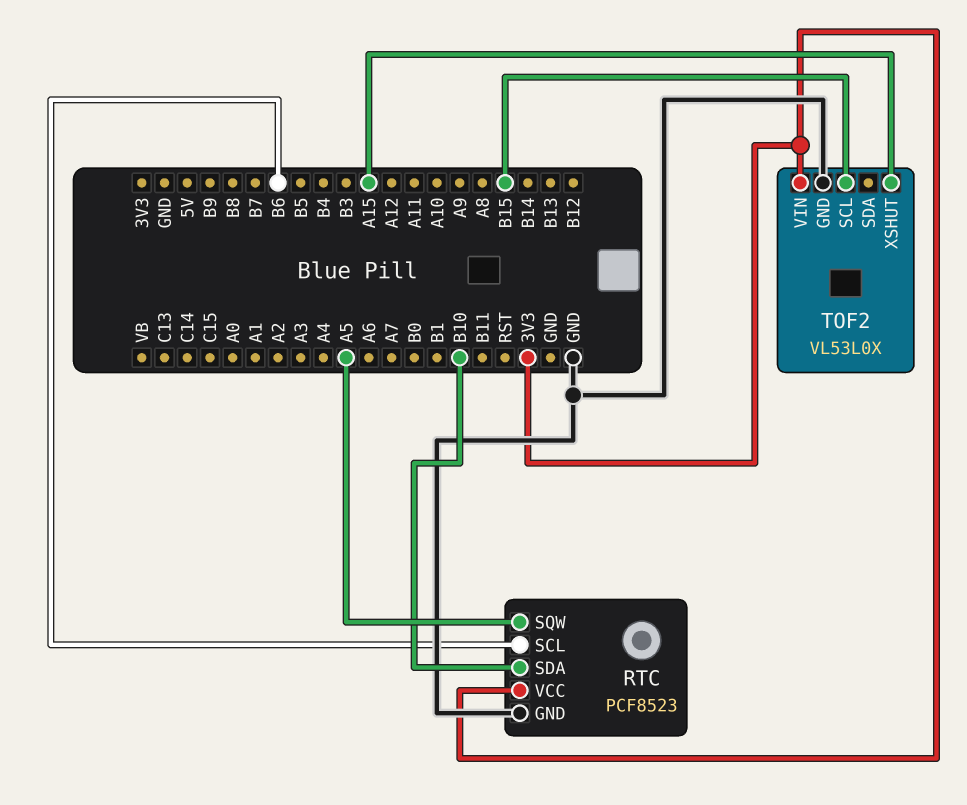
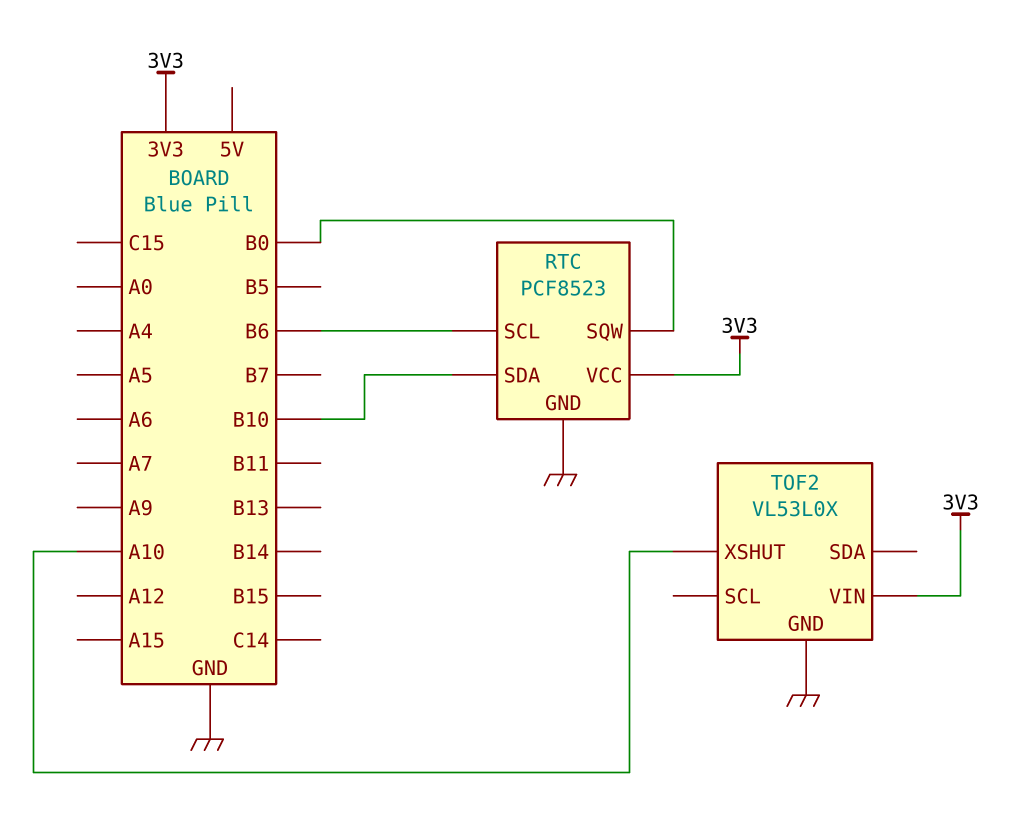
RTC pin SQW: A5 -> B0
TOF2 pin SCL: B15 -> none
TOF2 pin XSHUT: A15 -> A10

